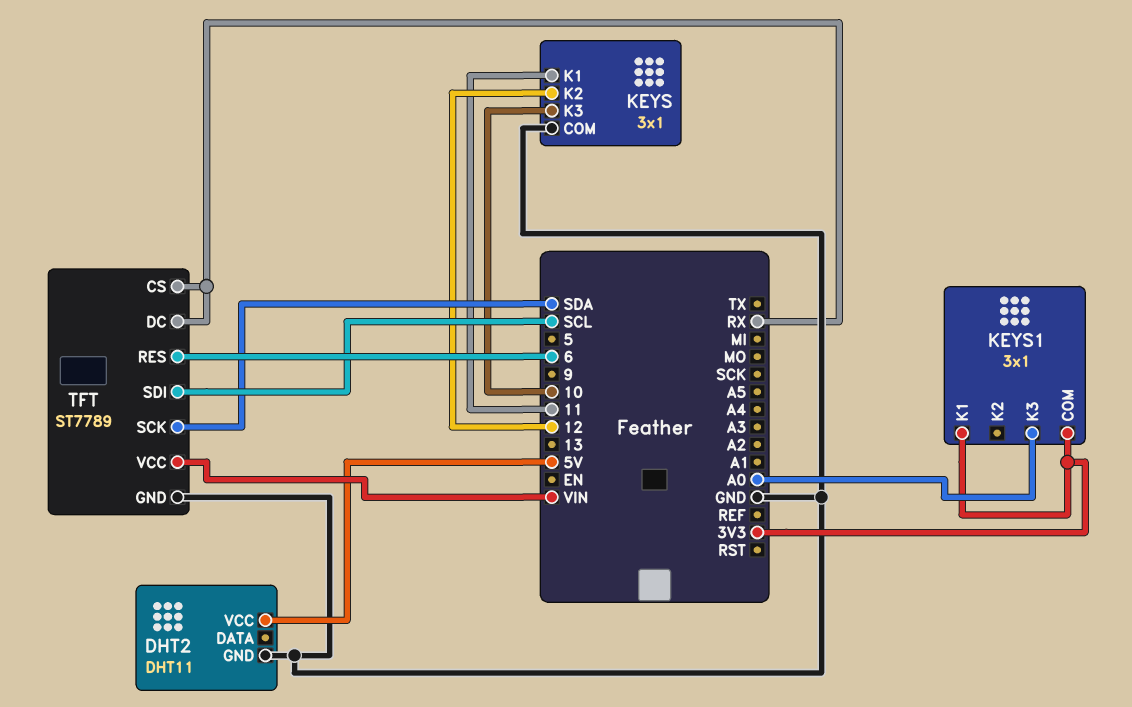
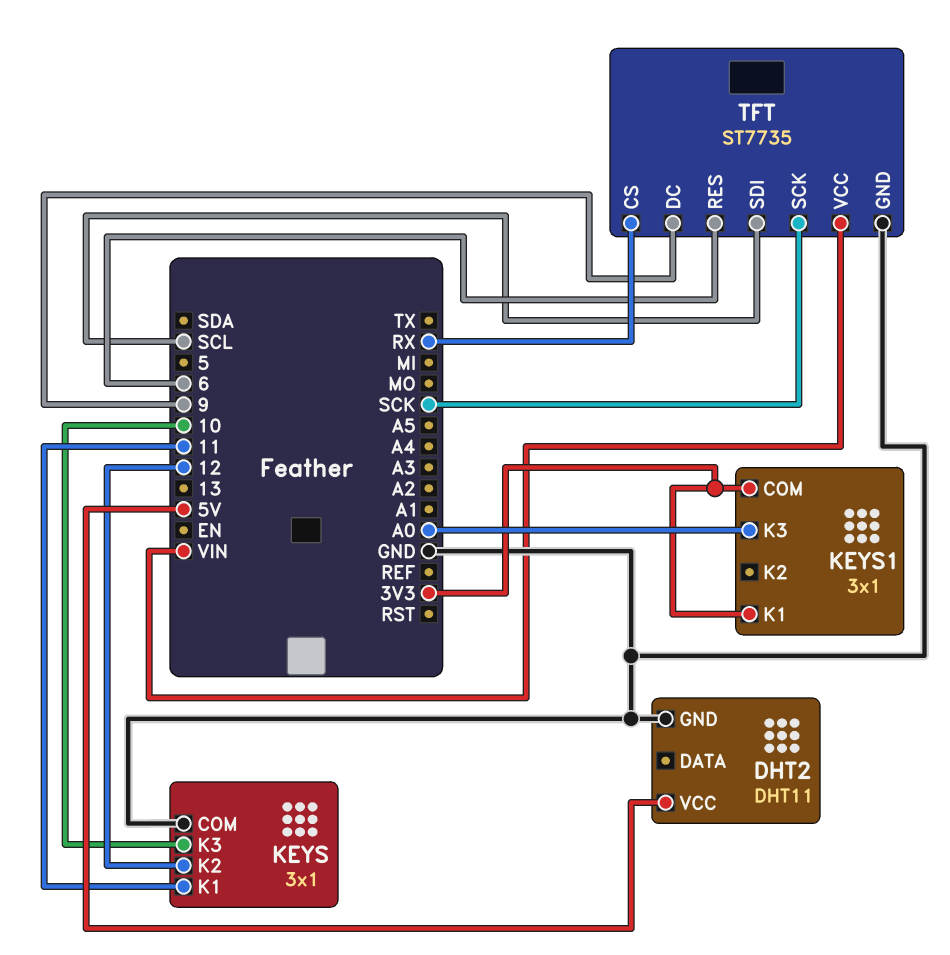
TFT: ST7789 -> ST7735
TFT pin DC: RX -> 9
TFT pin SCK: SDA -> SCK

